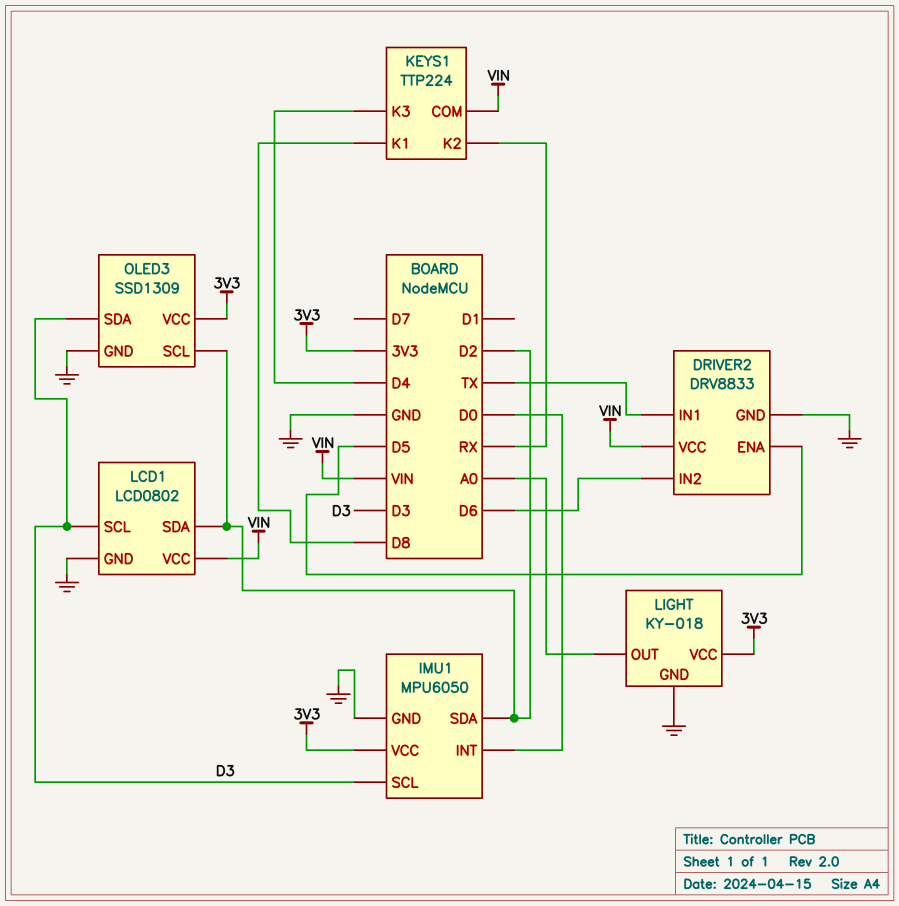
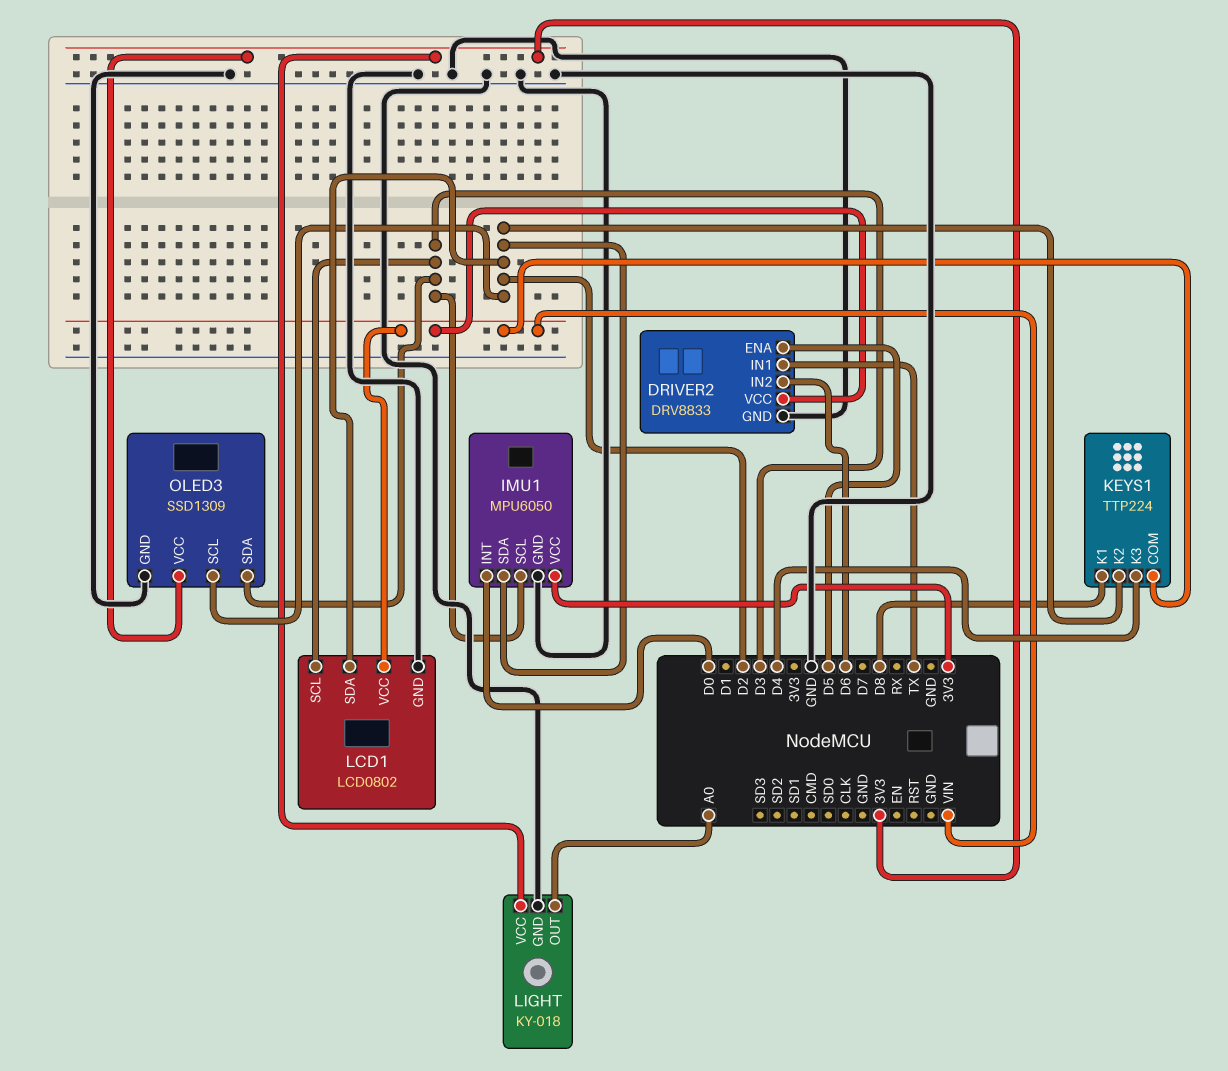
KEYS1 pin K2: RX -> D2

